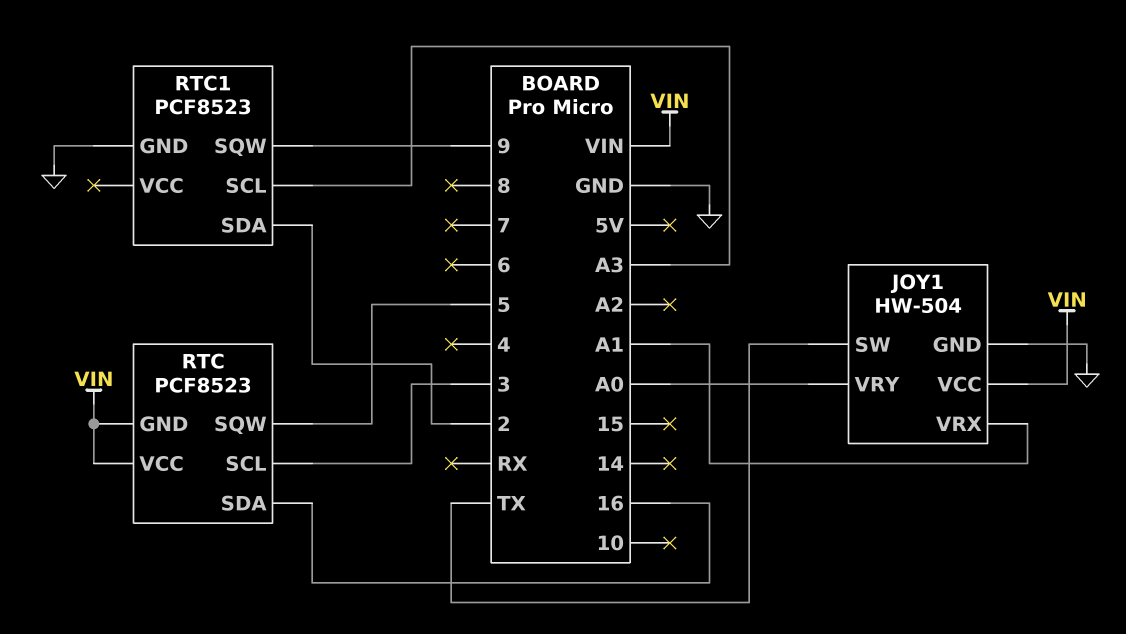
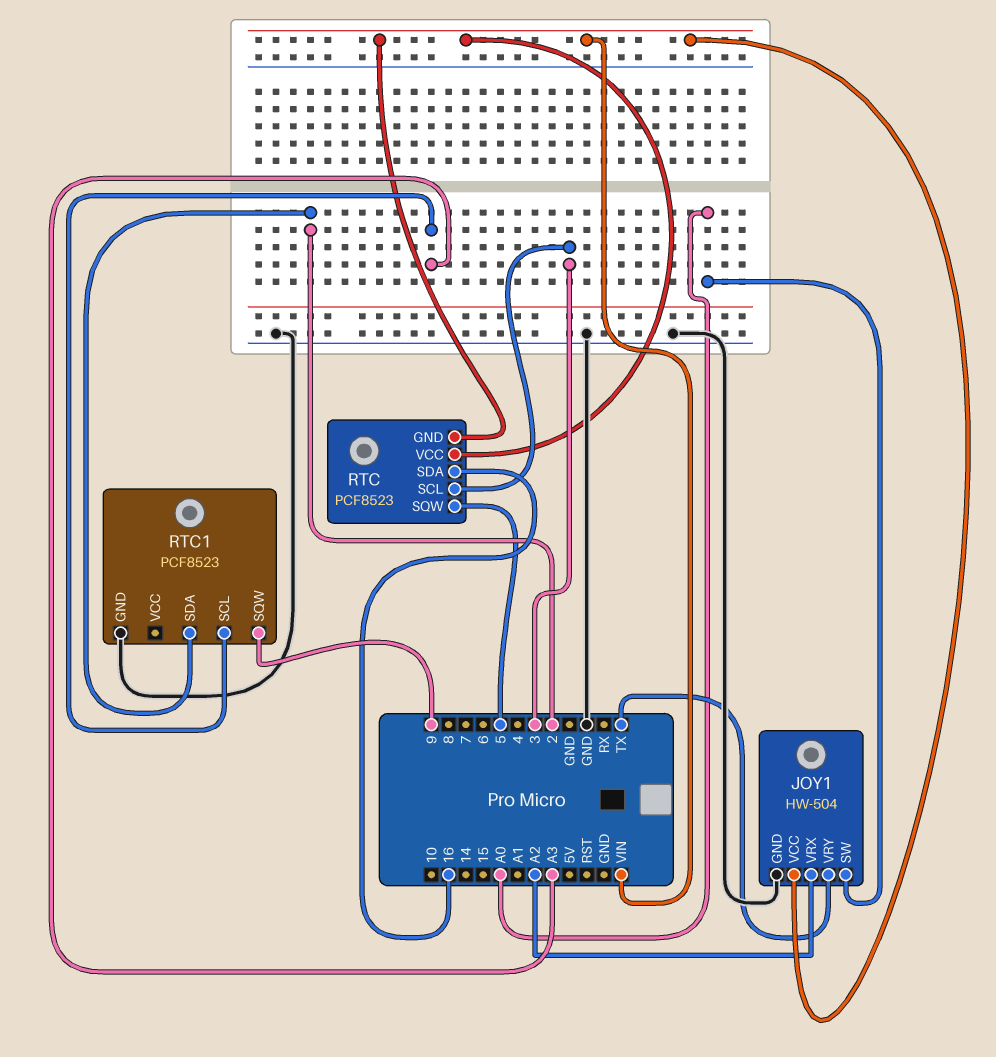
JOY1 pin SW: TX -> A0
JOY1 pin VRX: A1 -> A2
JOY1 pin VRY: A0 -> TX

